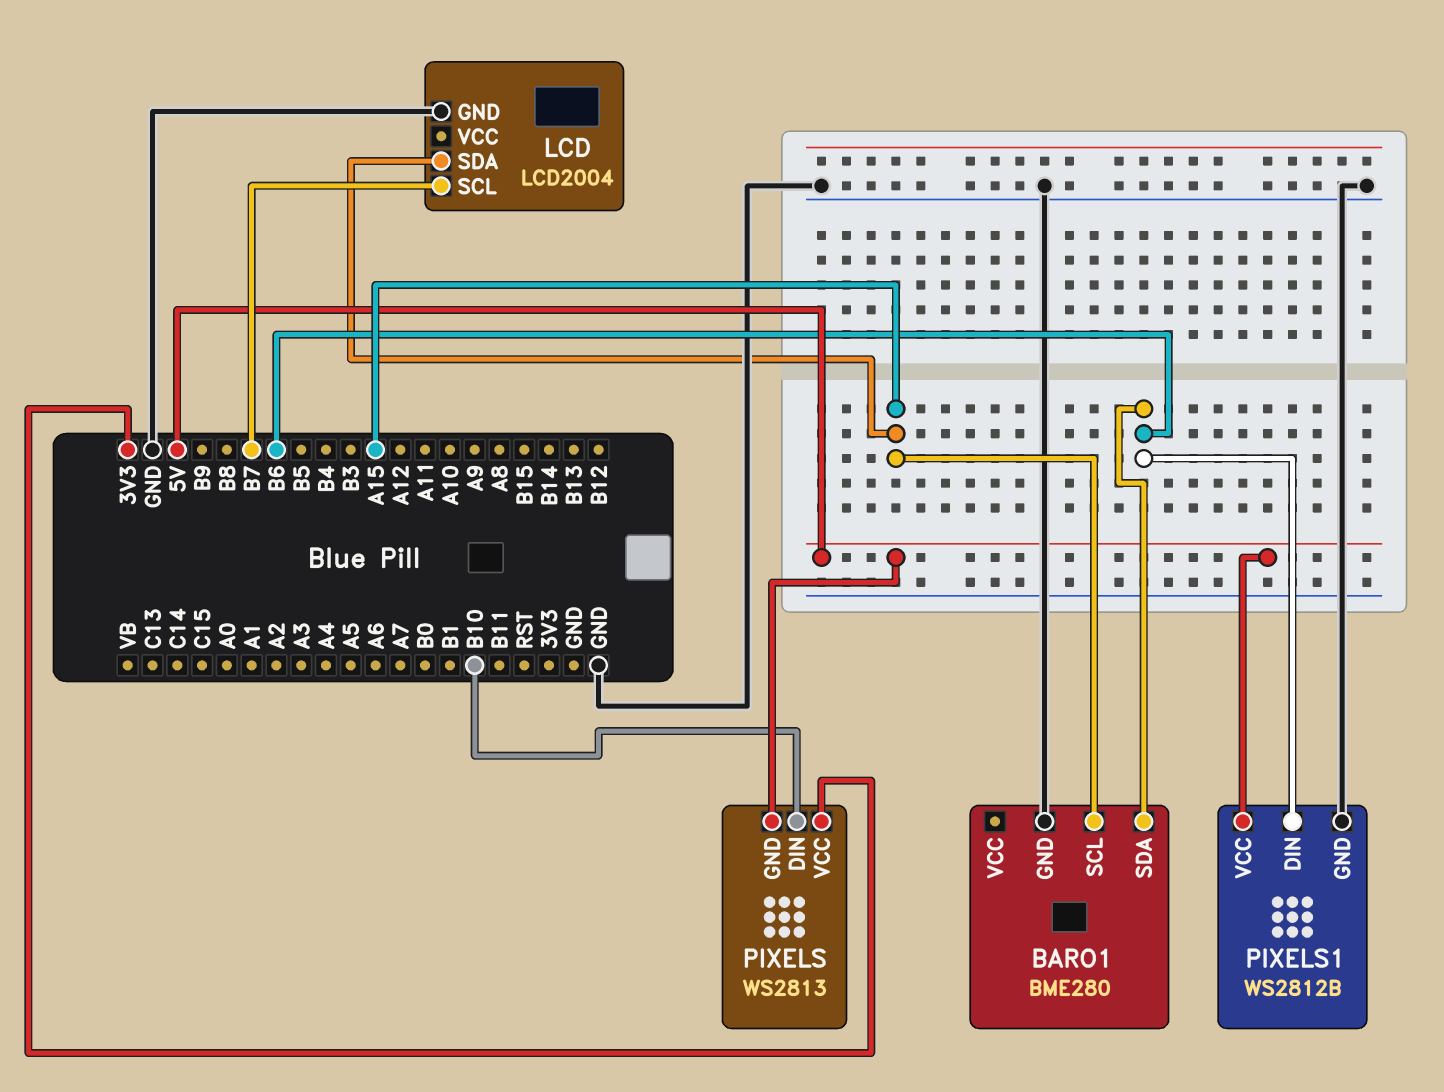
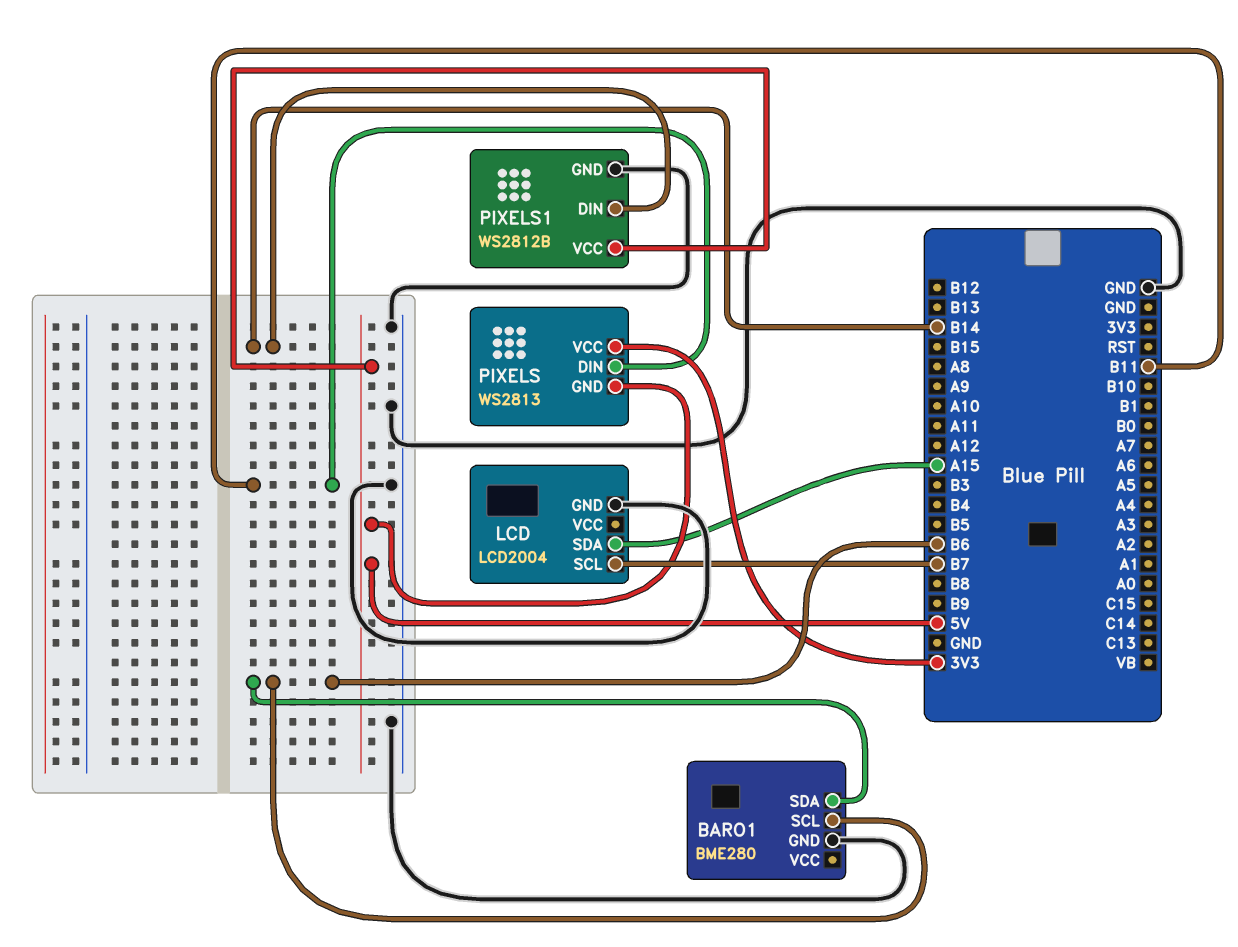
BARO1 pin SCL: A15 -> B6
PIXELS pin DIN: B10 -> B11
PIXELS1 pin DIN: B6 -> B14

